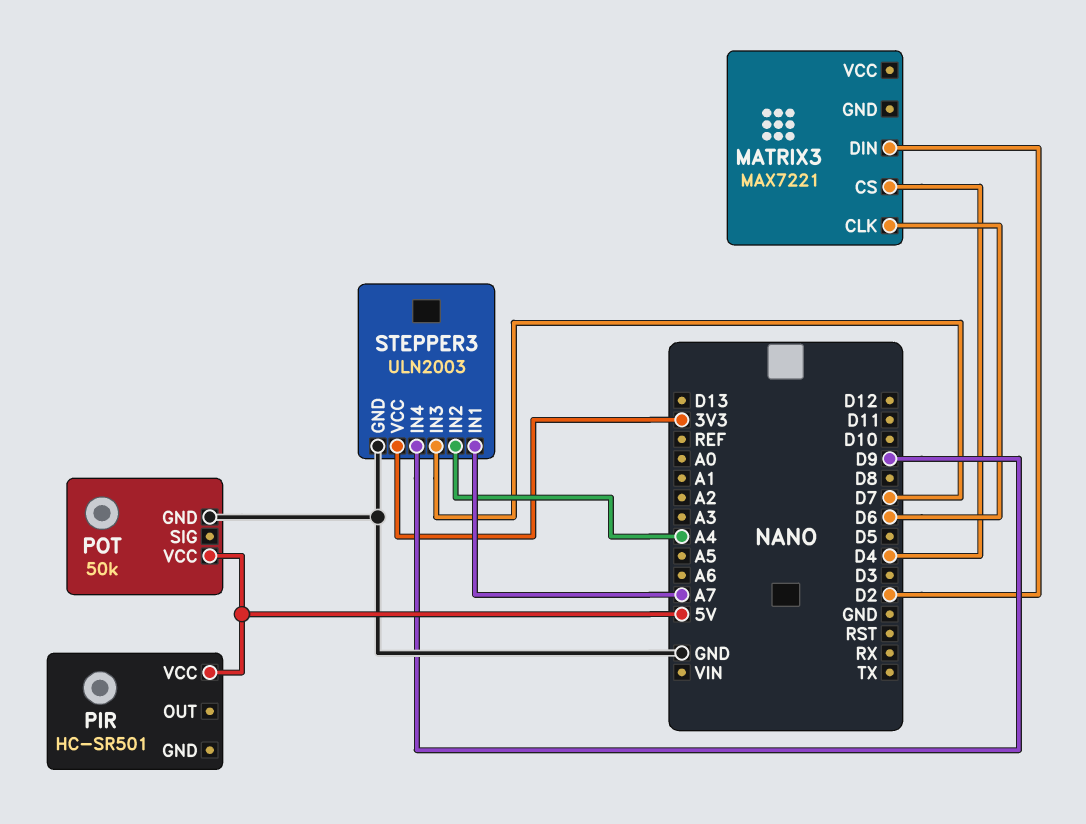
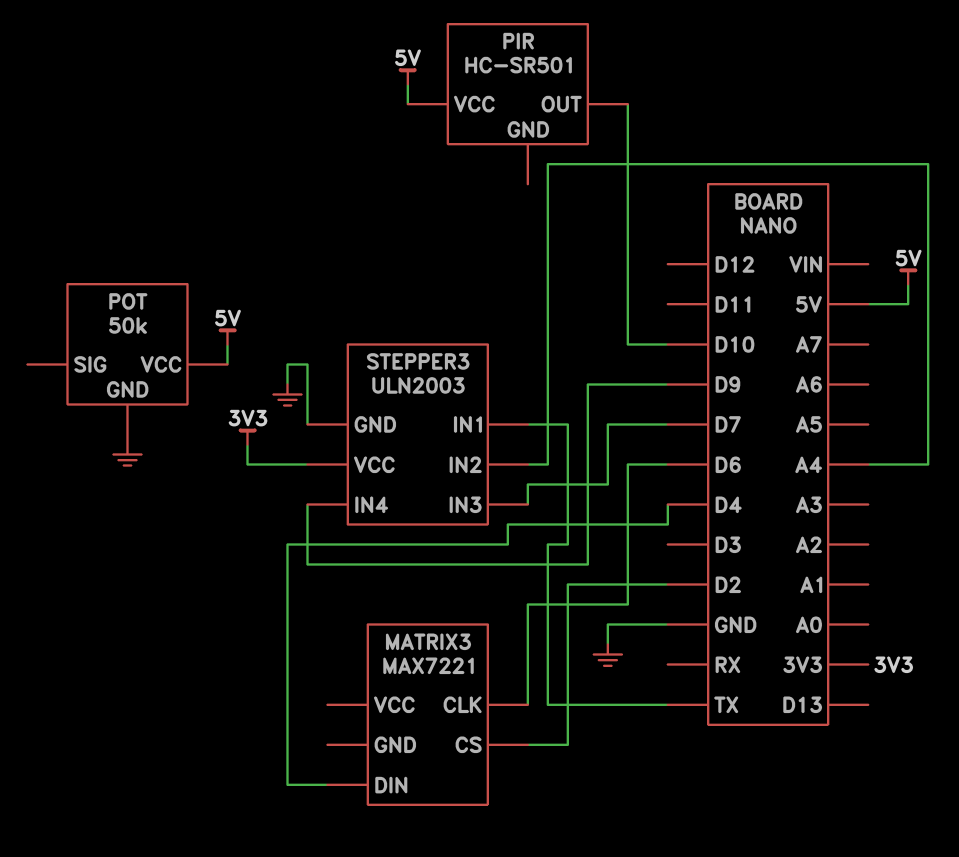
MATRIX3 pin CS: D4 -> D2
MATRIX3 pin DIN: D2 -> D4
PIR pin OUT: none -> D10
STEPPER3 pin IN1: A7 -> TX

